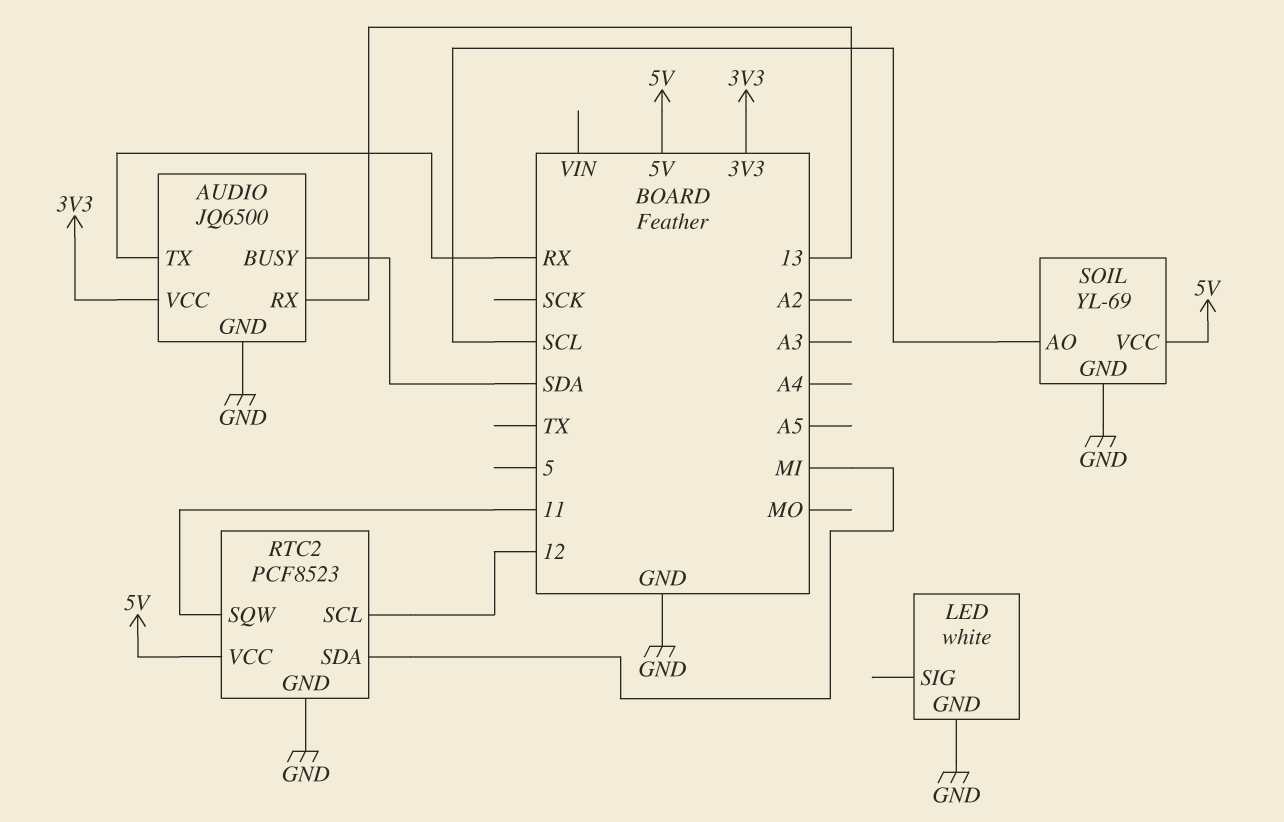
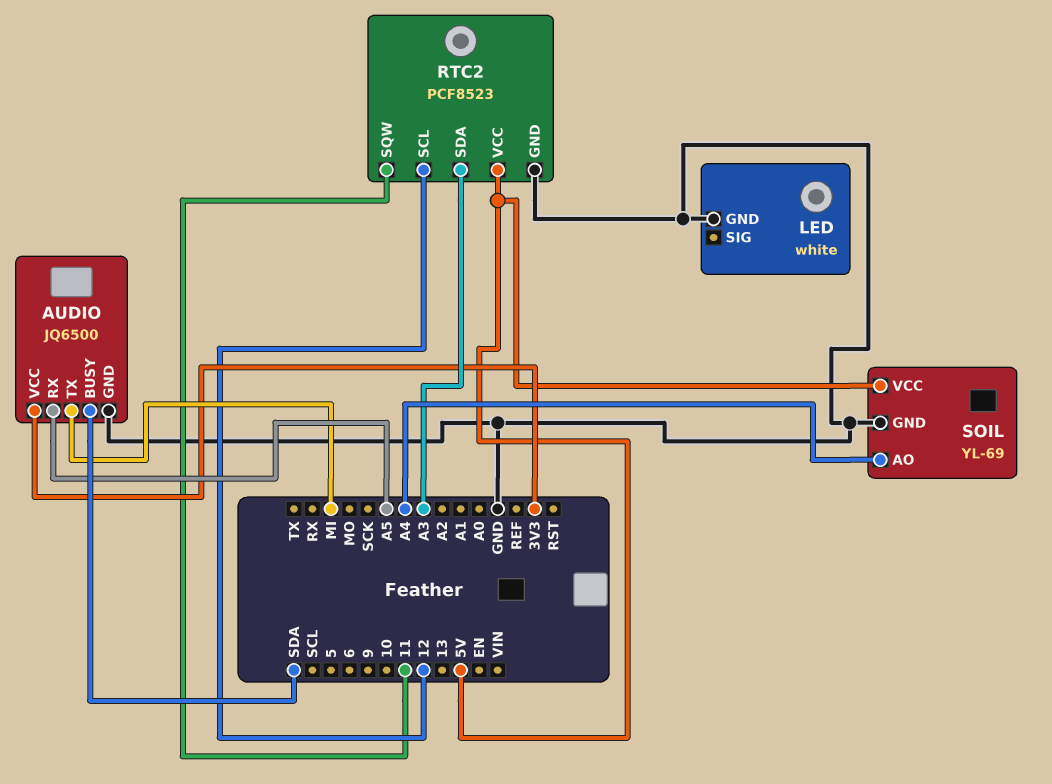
AUDIO pin RX: 13 -> A5
AUDIO pin TX: RX -> MI
RTC2 pin SDA: MI -> A3
SOIL pin AO: SCL -> A4

